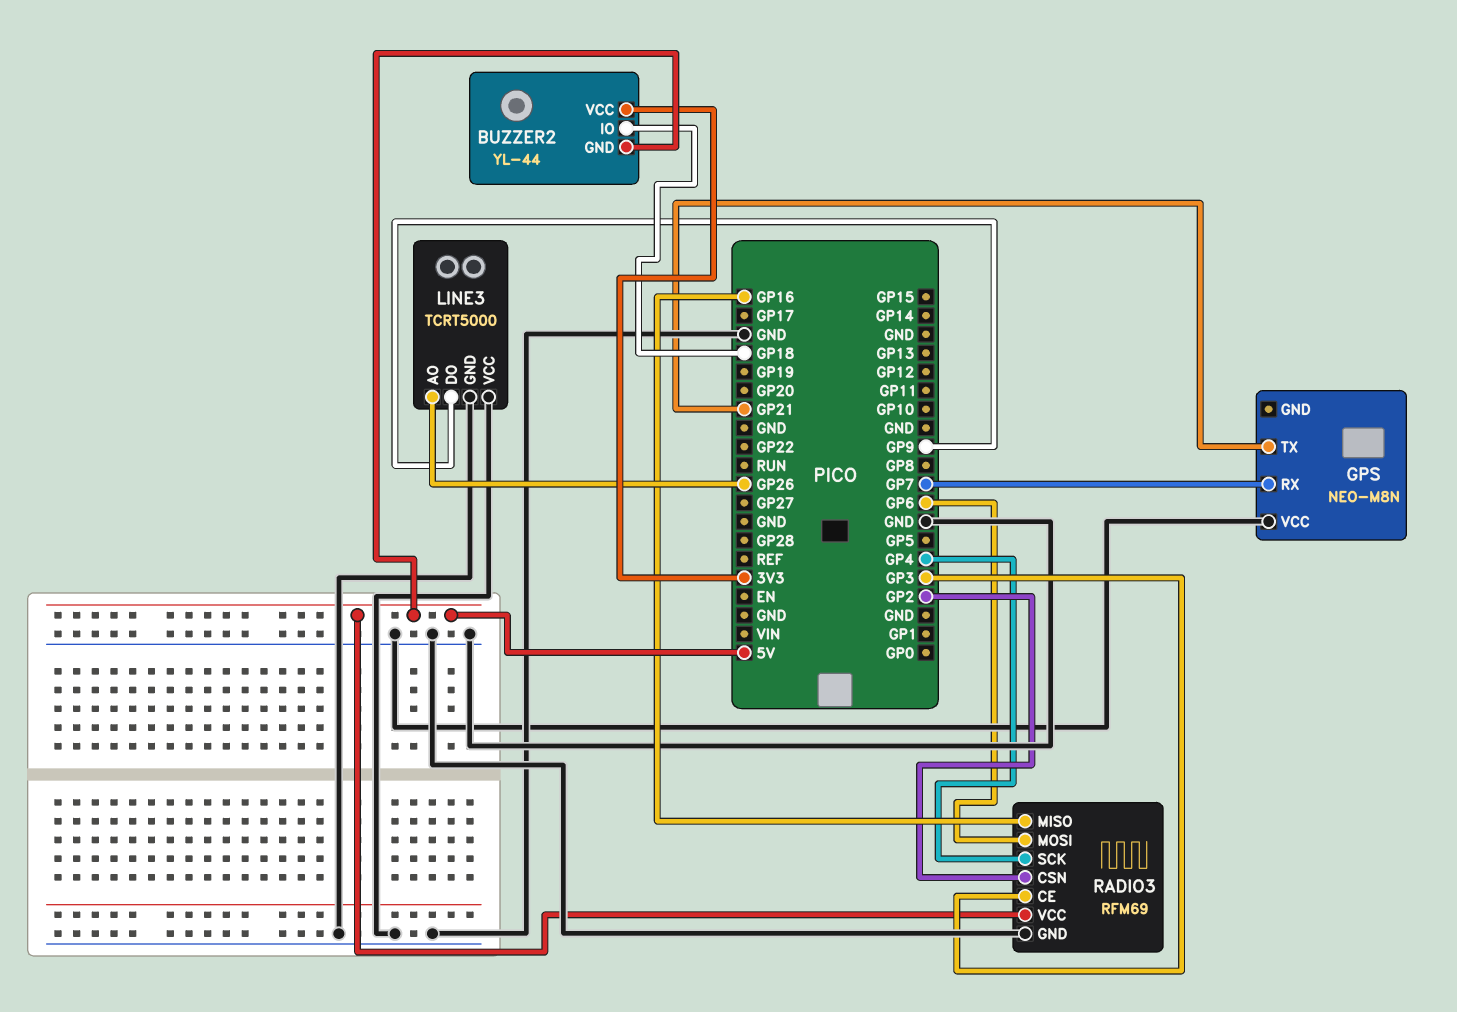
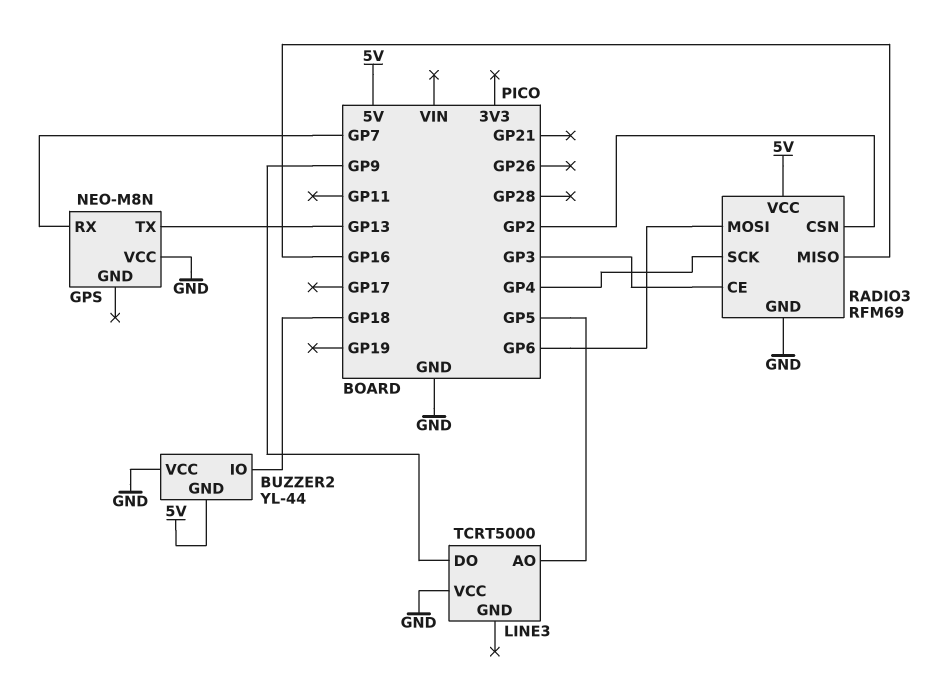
BUZZER2 pin VCC: 3V3 -> GND
GPS pin TX: GP21 -> GP13
LINE3 pin AO: GP26 -> GP5
LINE3 pin GND: GND -> none

